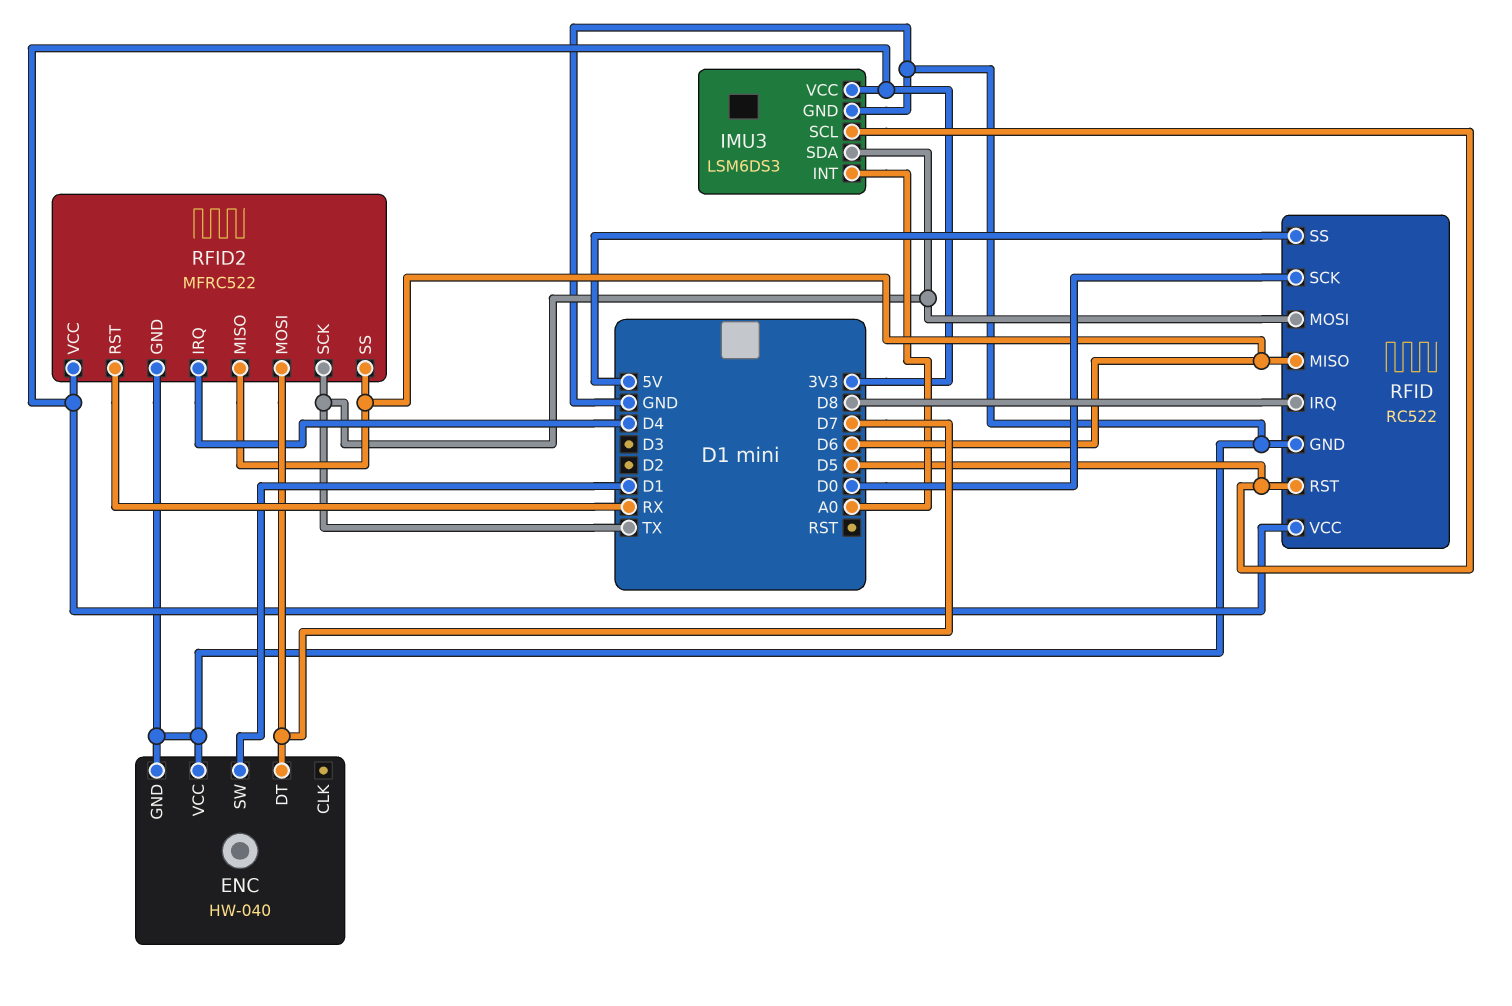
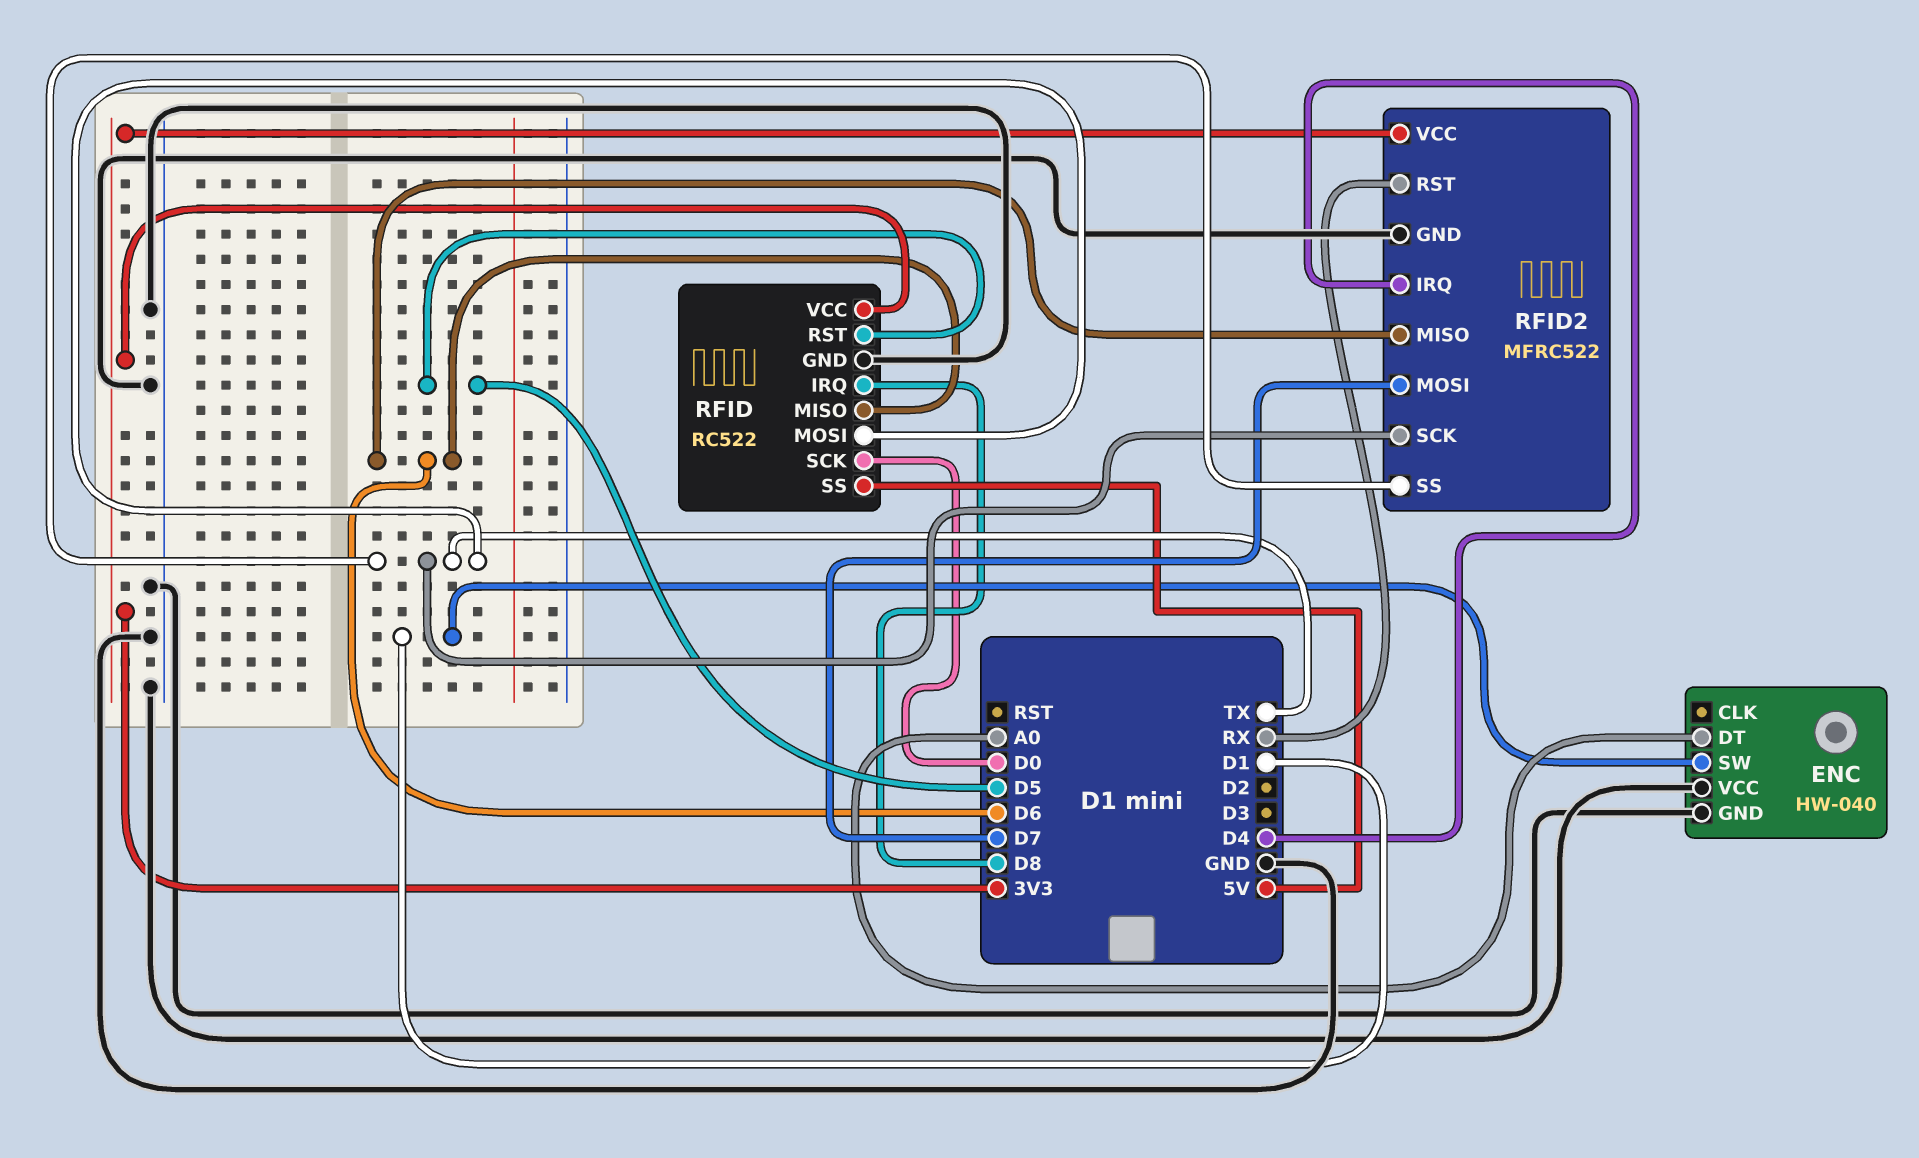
ENC pin DT: D7 -> A0
IMU3: LSM6DS3 -> none
IMU3 pin GND: GND -> none
IMU3 pin INT: A0 -> none
IMU3 pin SCL: D5 -> none
IMU3 pin SDA: TX -> none
IMU3 pin VCC: 3V3 -> none
RFID2 pin SS: D6 -> TX

